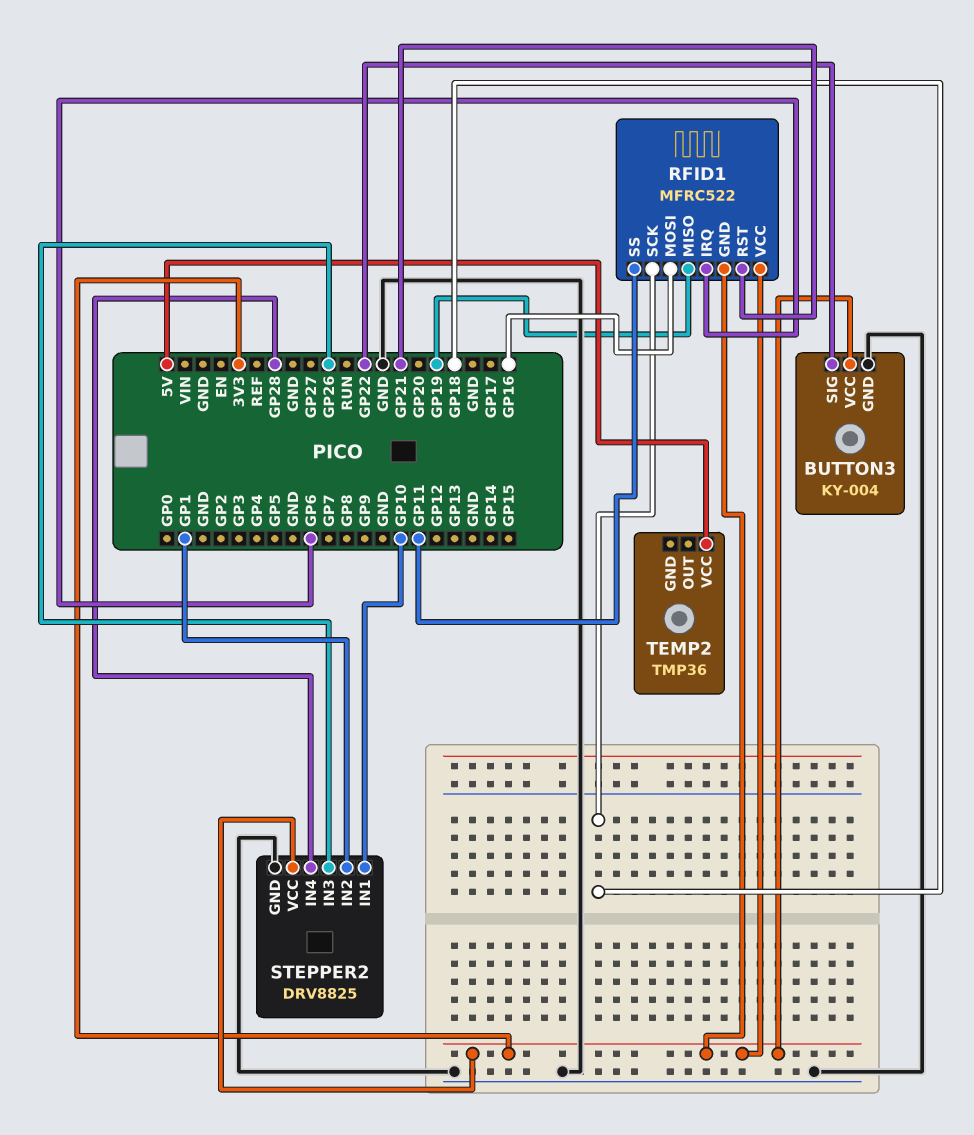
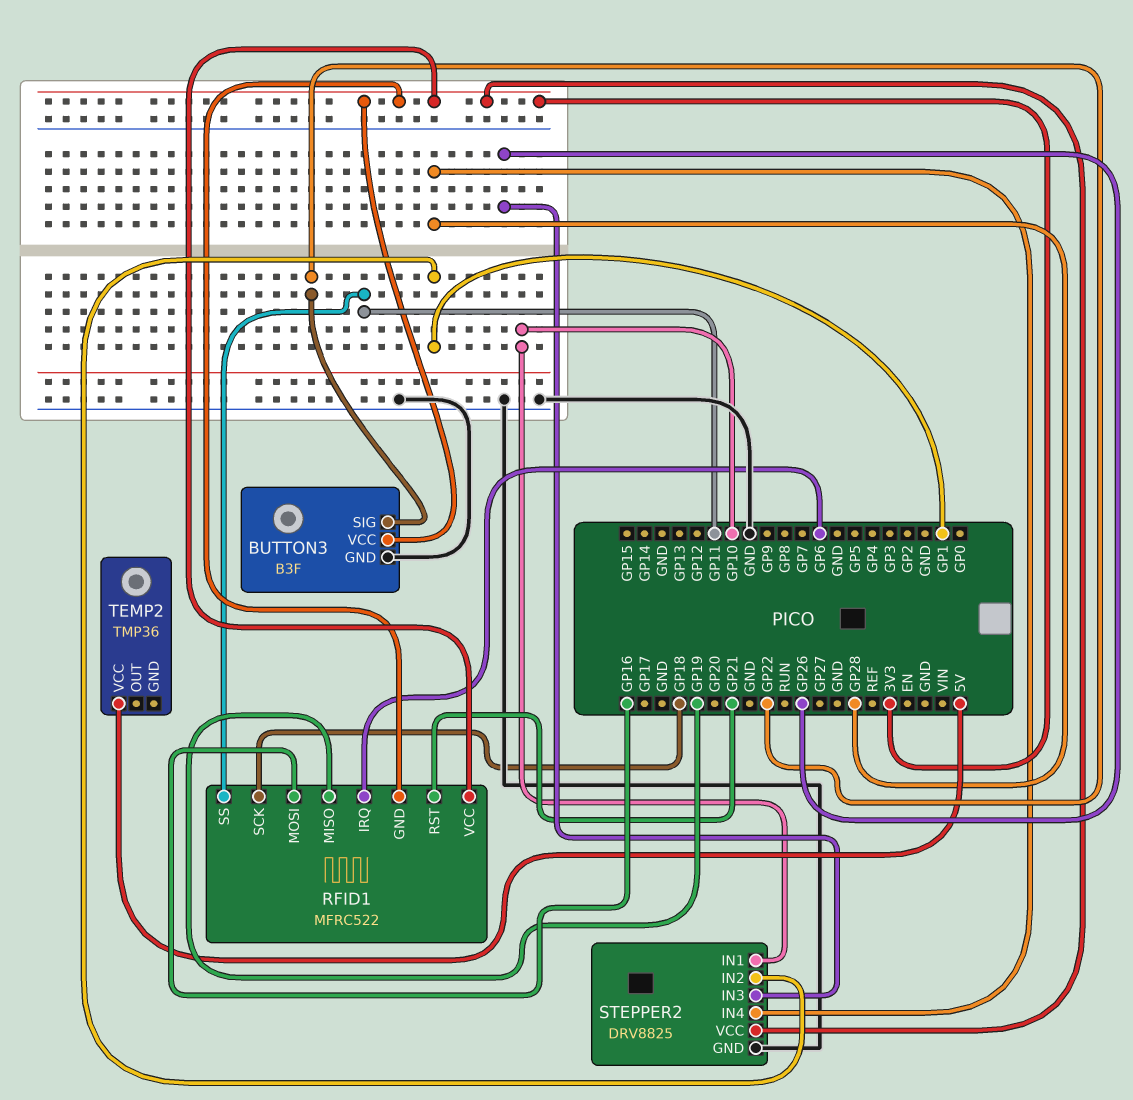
BUTTON3: KY-004 -> B3F

